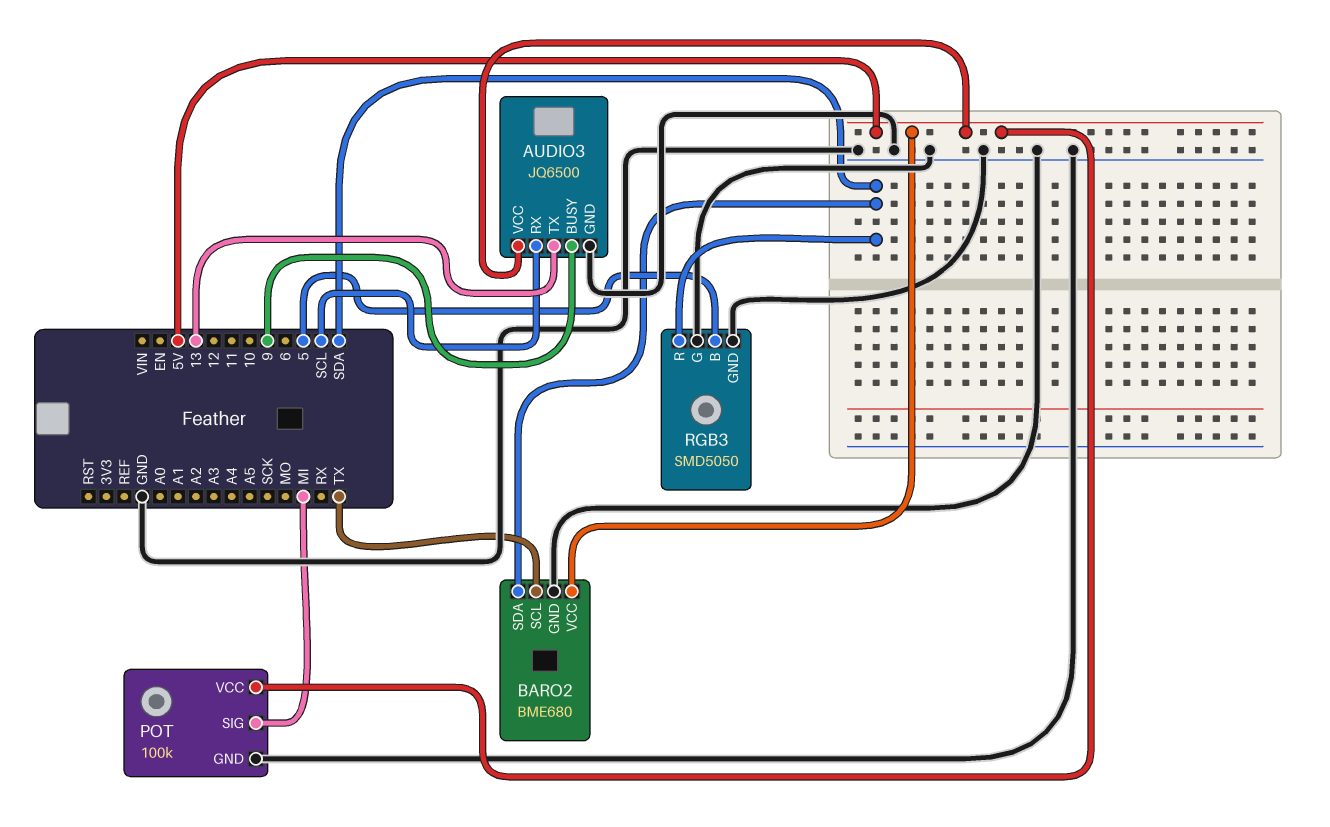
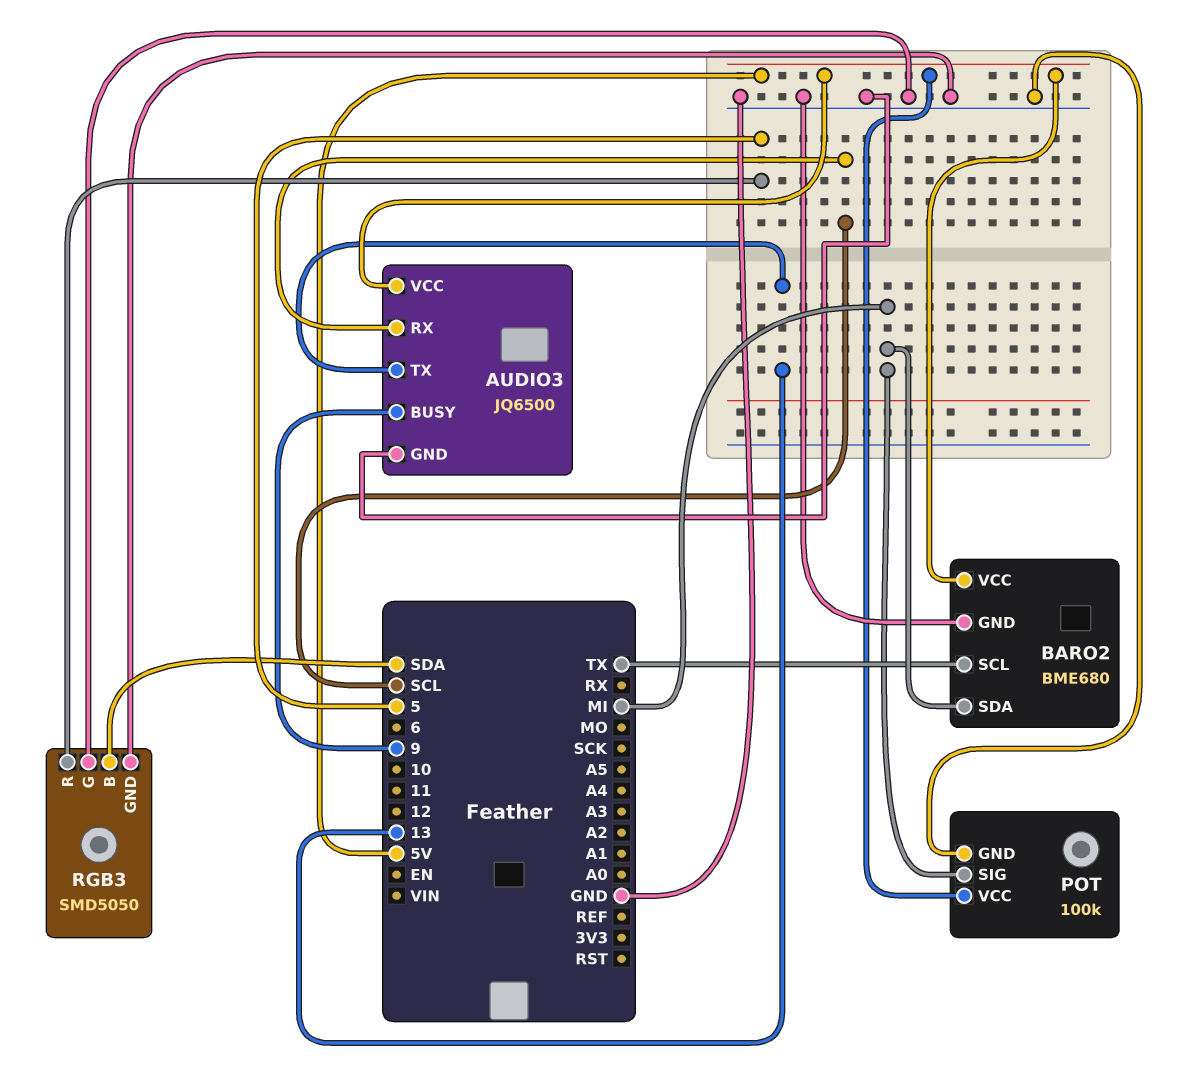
BARO2 pin SDA: SDA -> MI
RGB3 pin B: 5 -> SDA
RGB3 pin R: SDA -> 5

